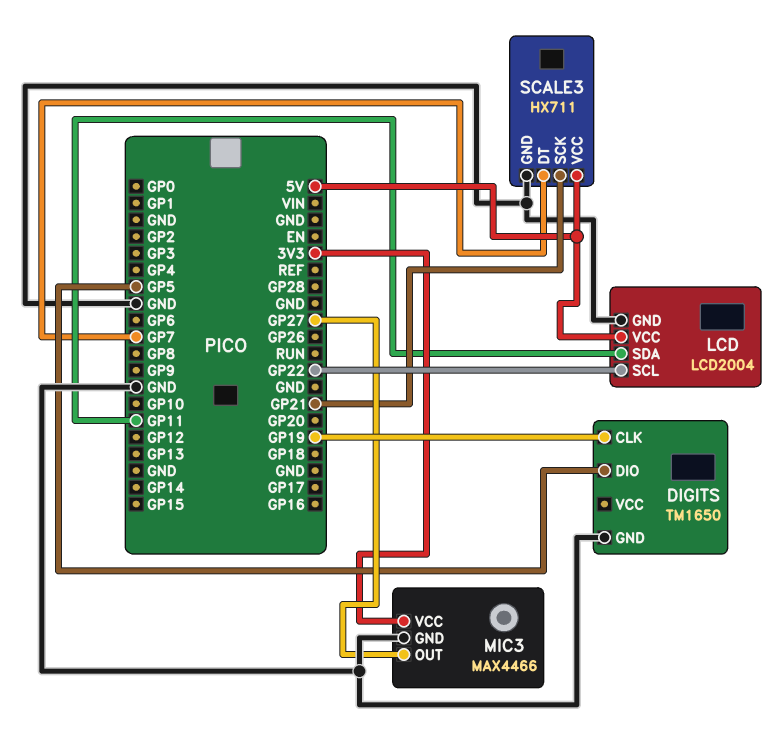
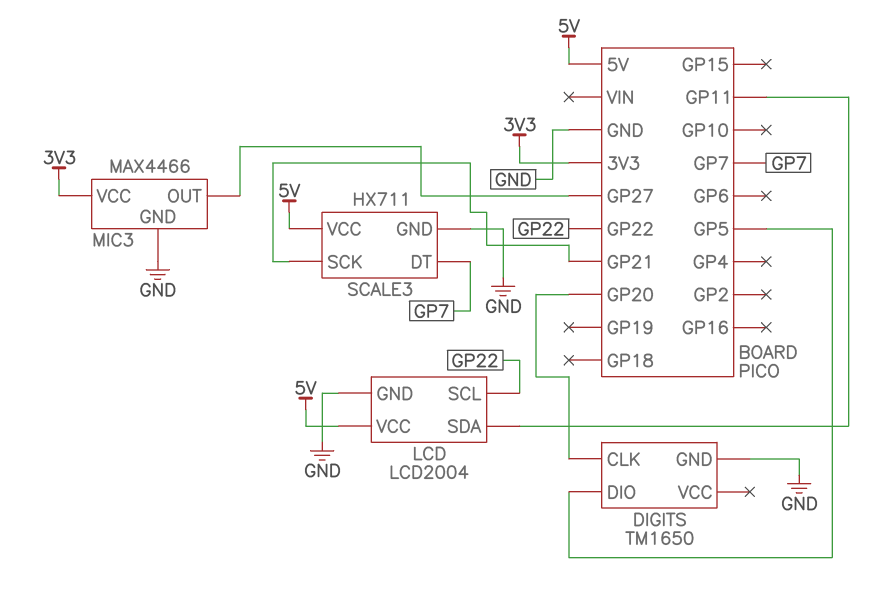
DIGITS pin CLK: GP19 -> GP20

